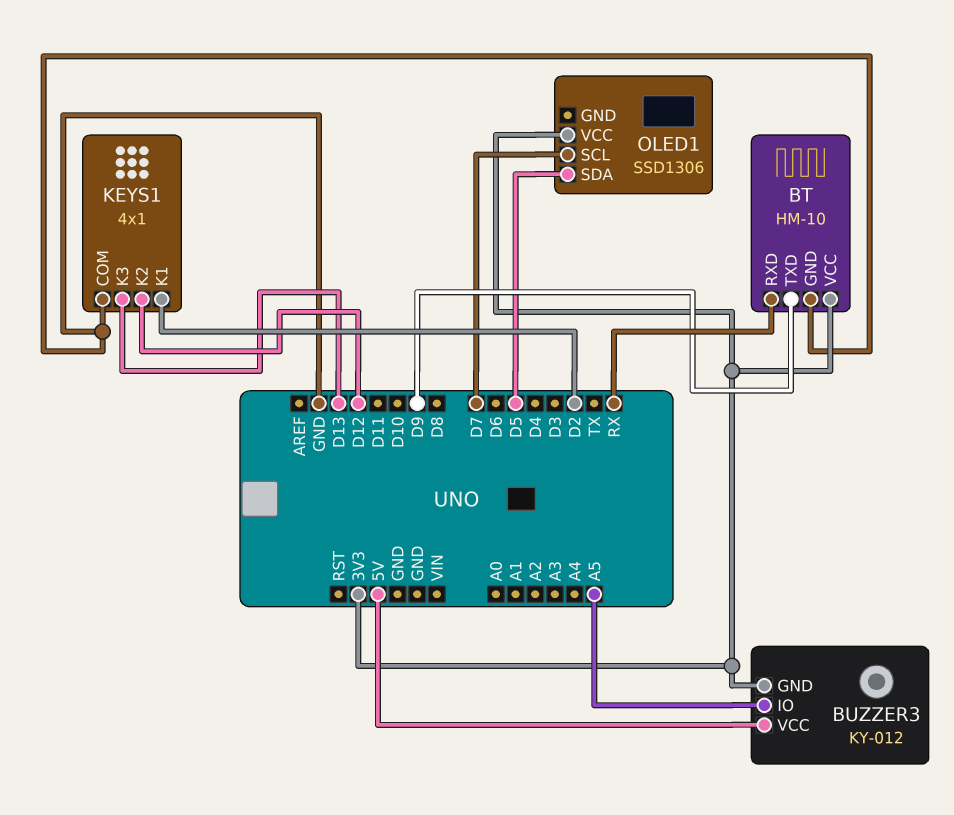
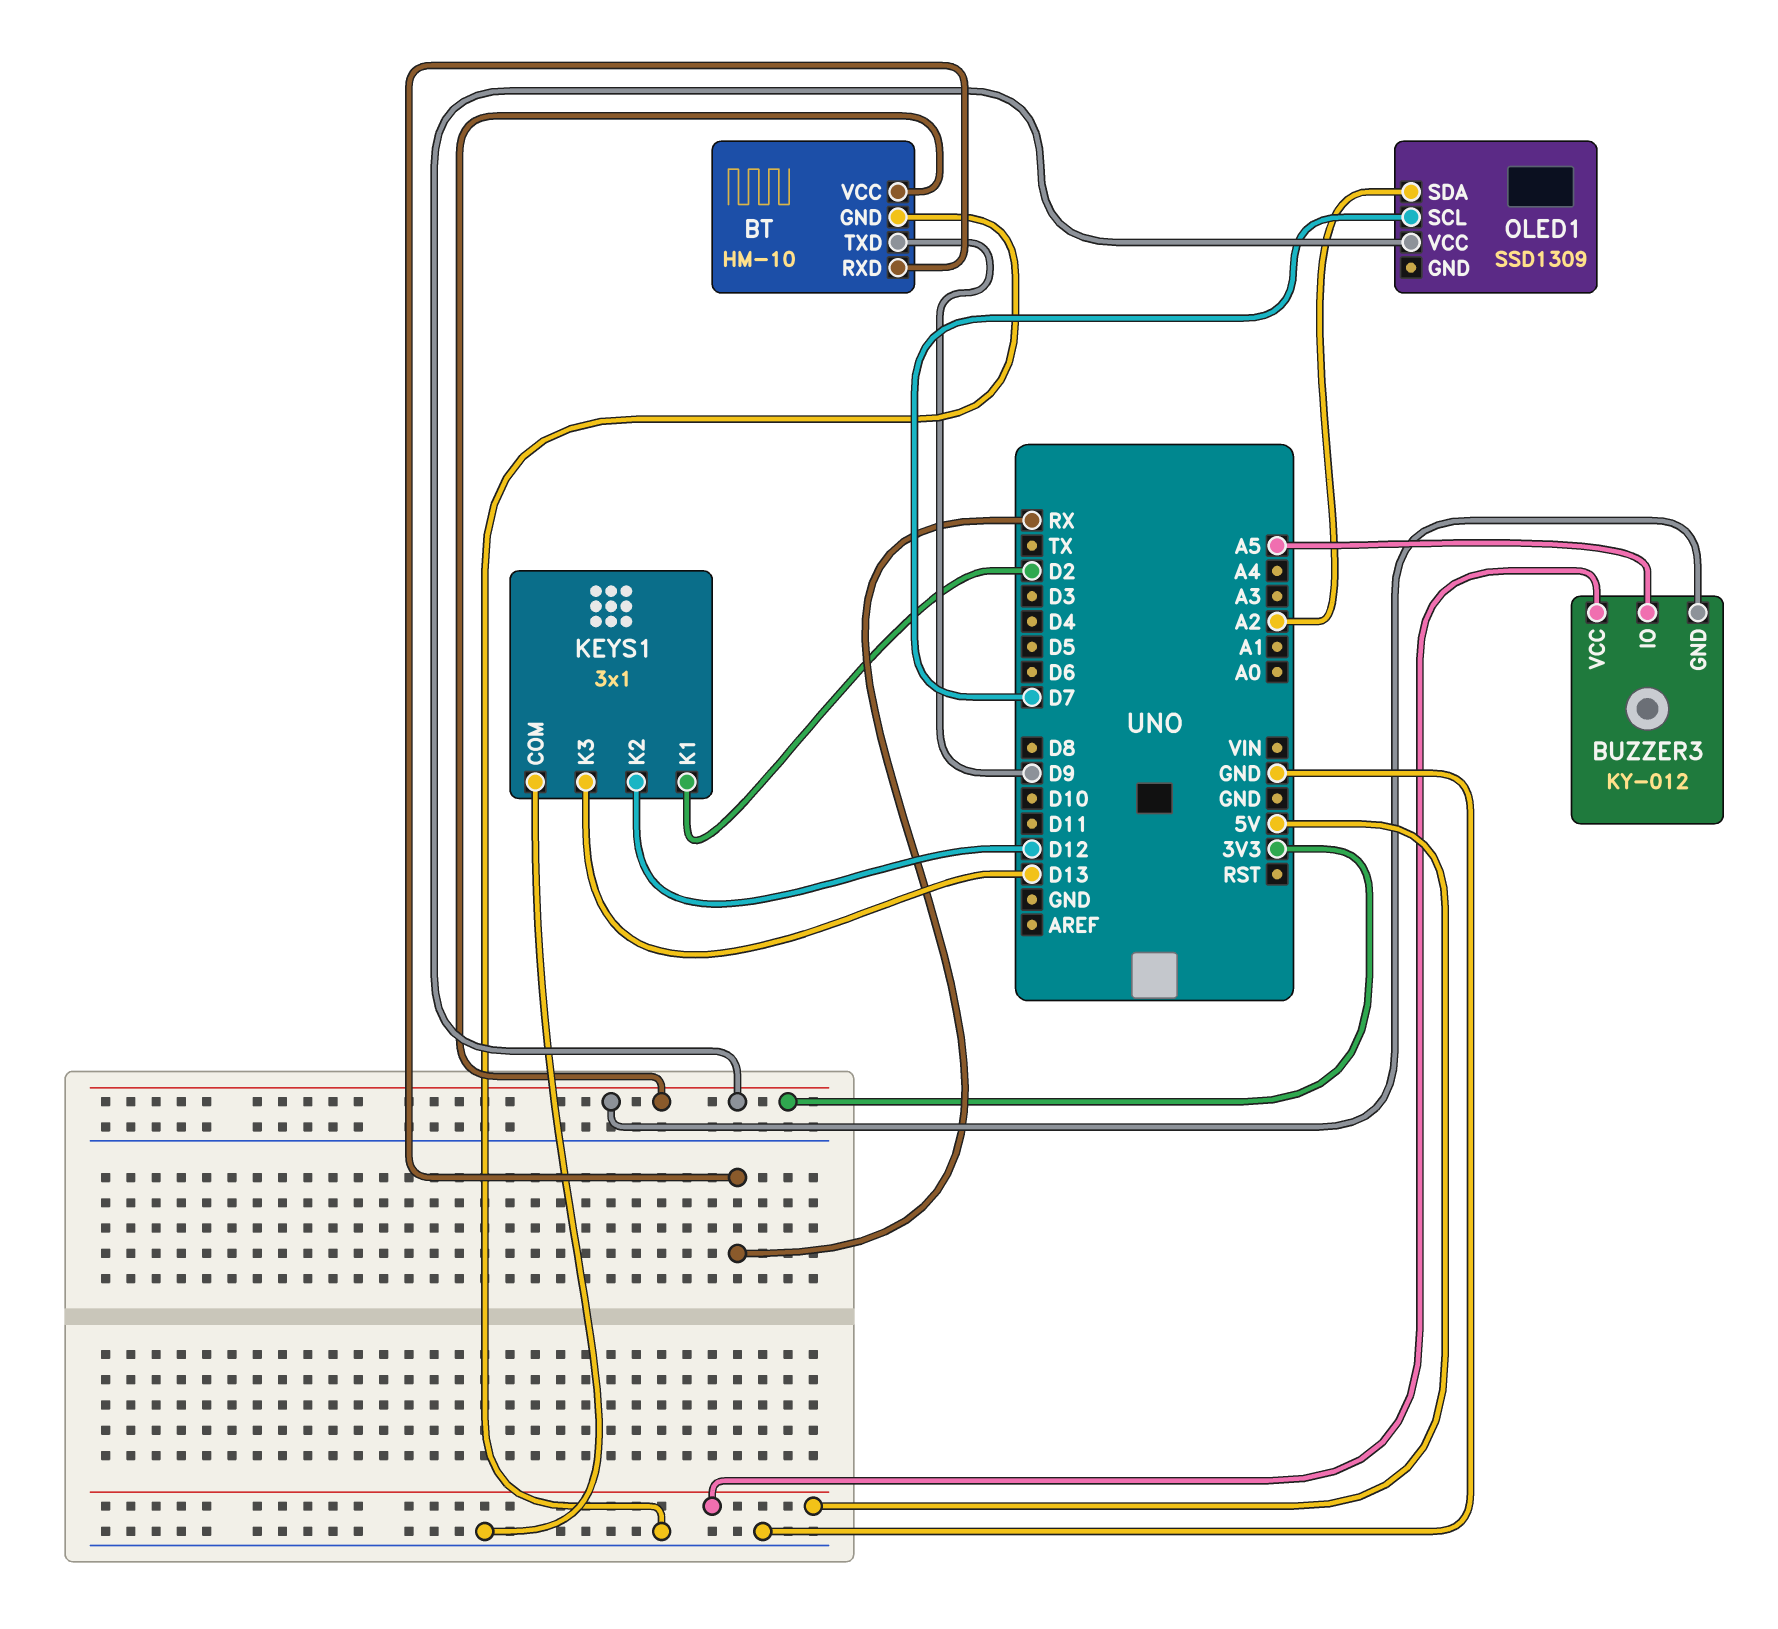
KEYS1: 4x1 -> 3x1
OLED1: SSD1306 -> SSD1309
OLED1 pin SDA: D5 -> A2

